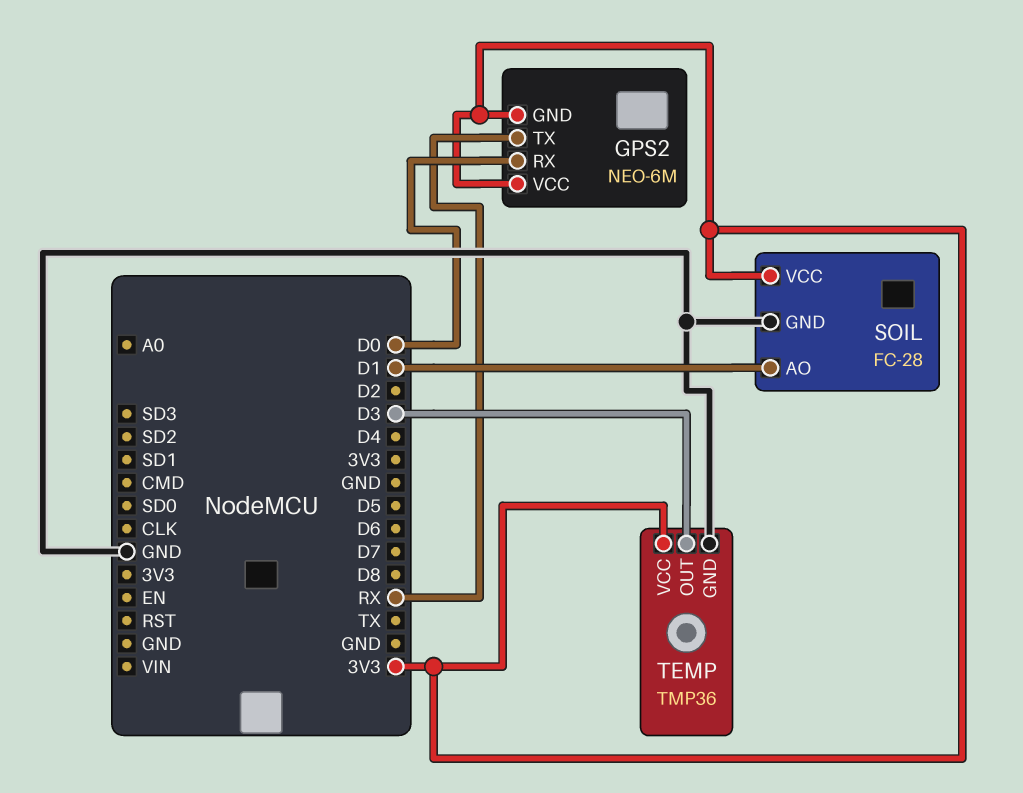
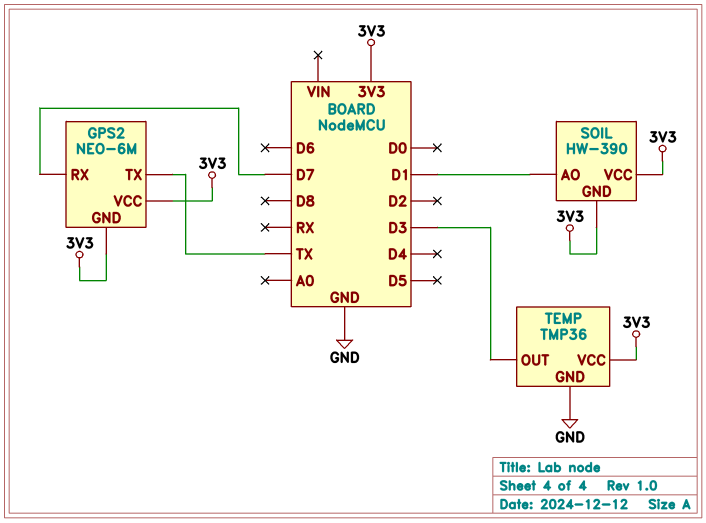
GPS2 pin RX: D0 -> D7
GPS2 pin TX: RX -> TX
SOIL: FC-28 -> HW-390
SOIL pin GND: GND -> 3V3

